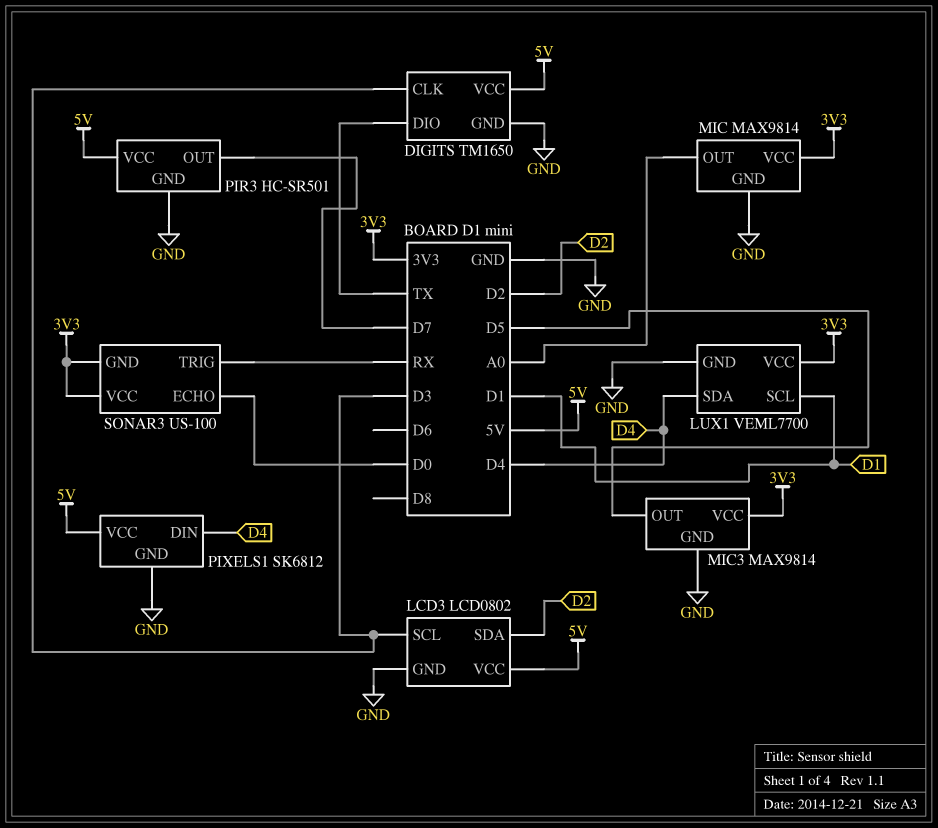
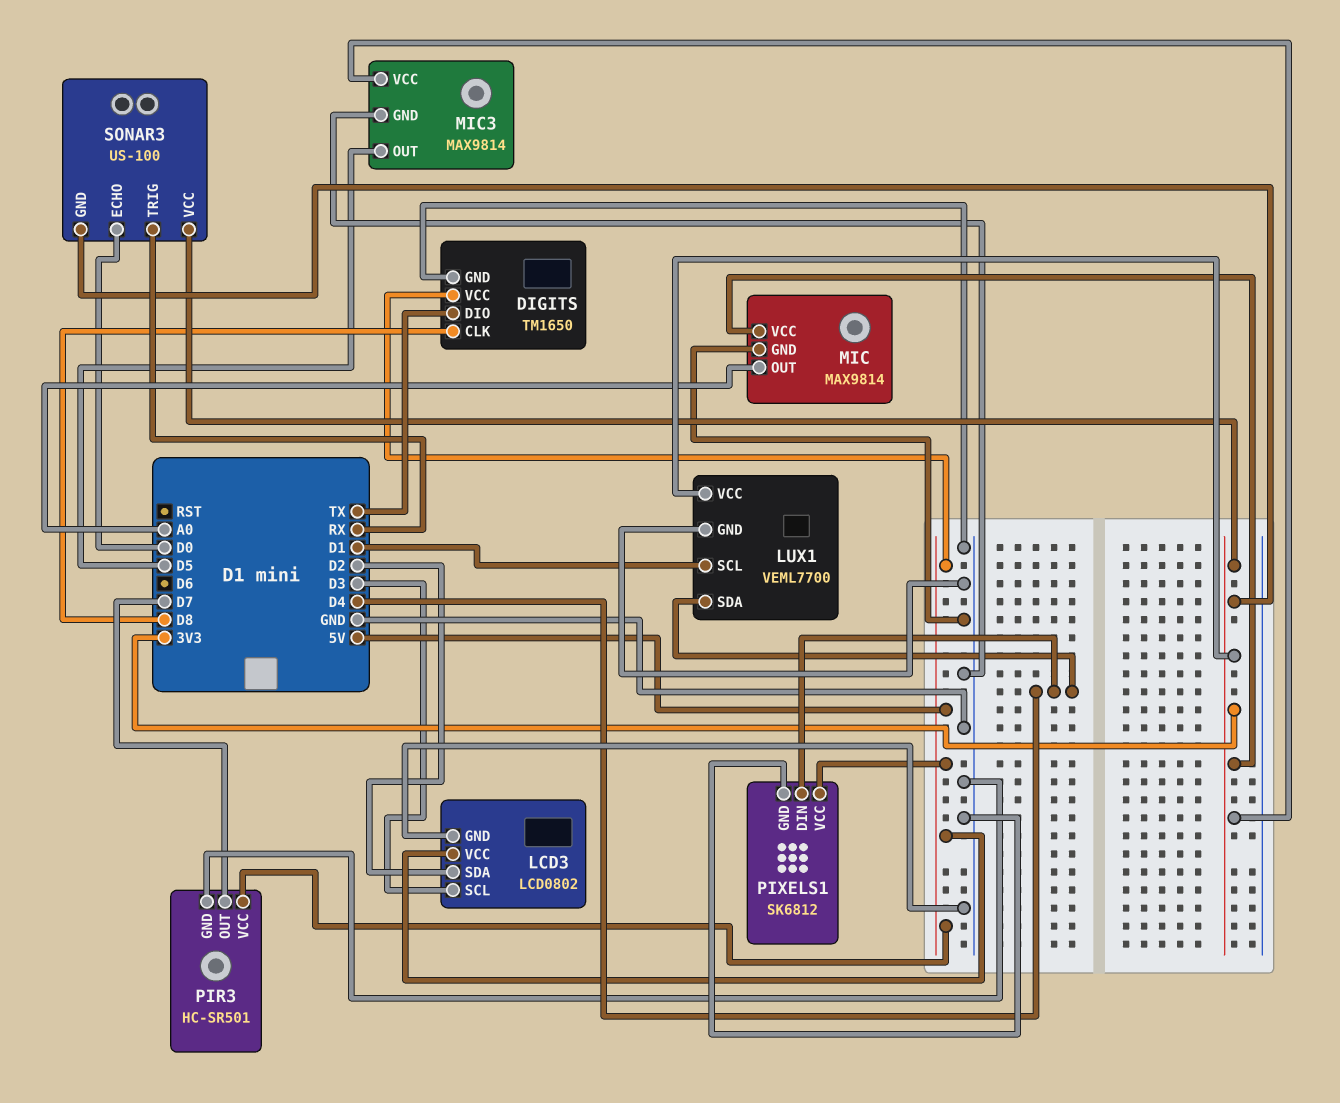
DIGITS pin CLK: D3 -> D8

